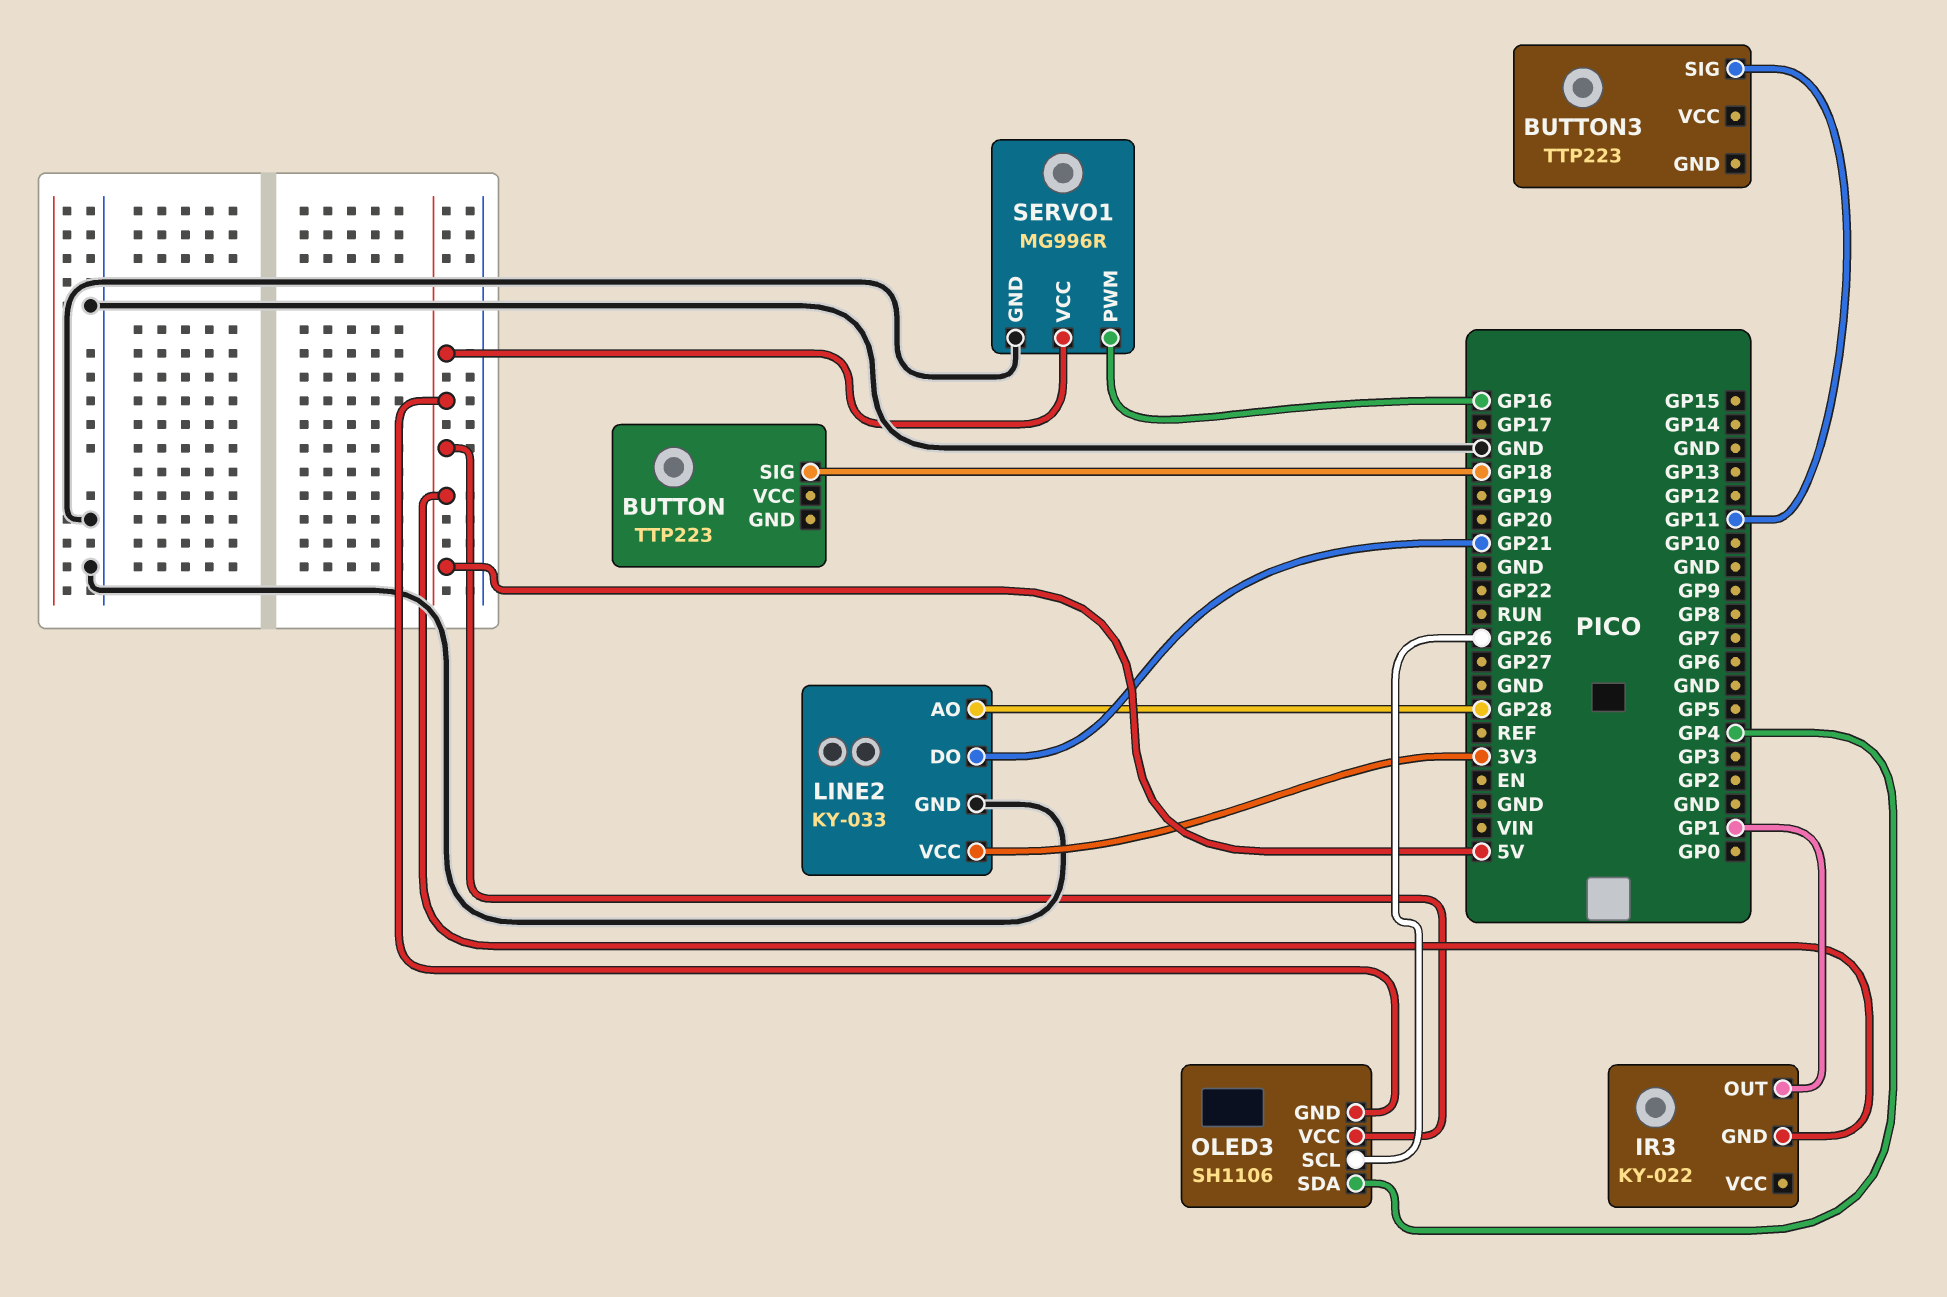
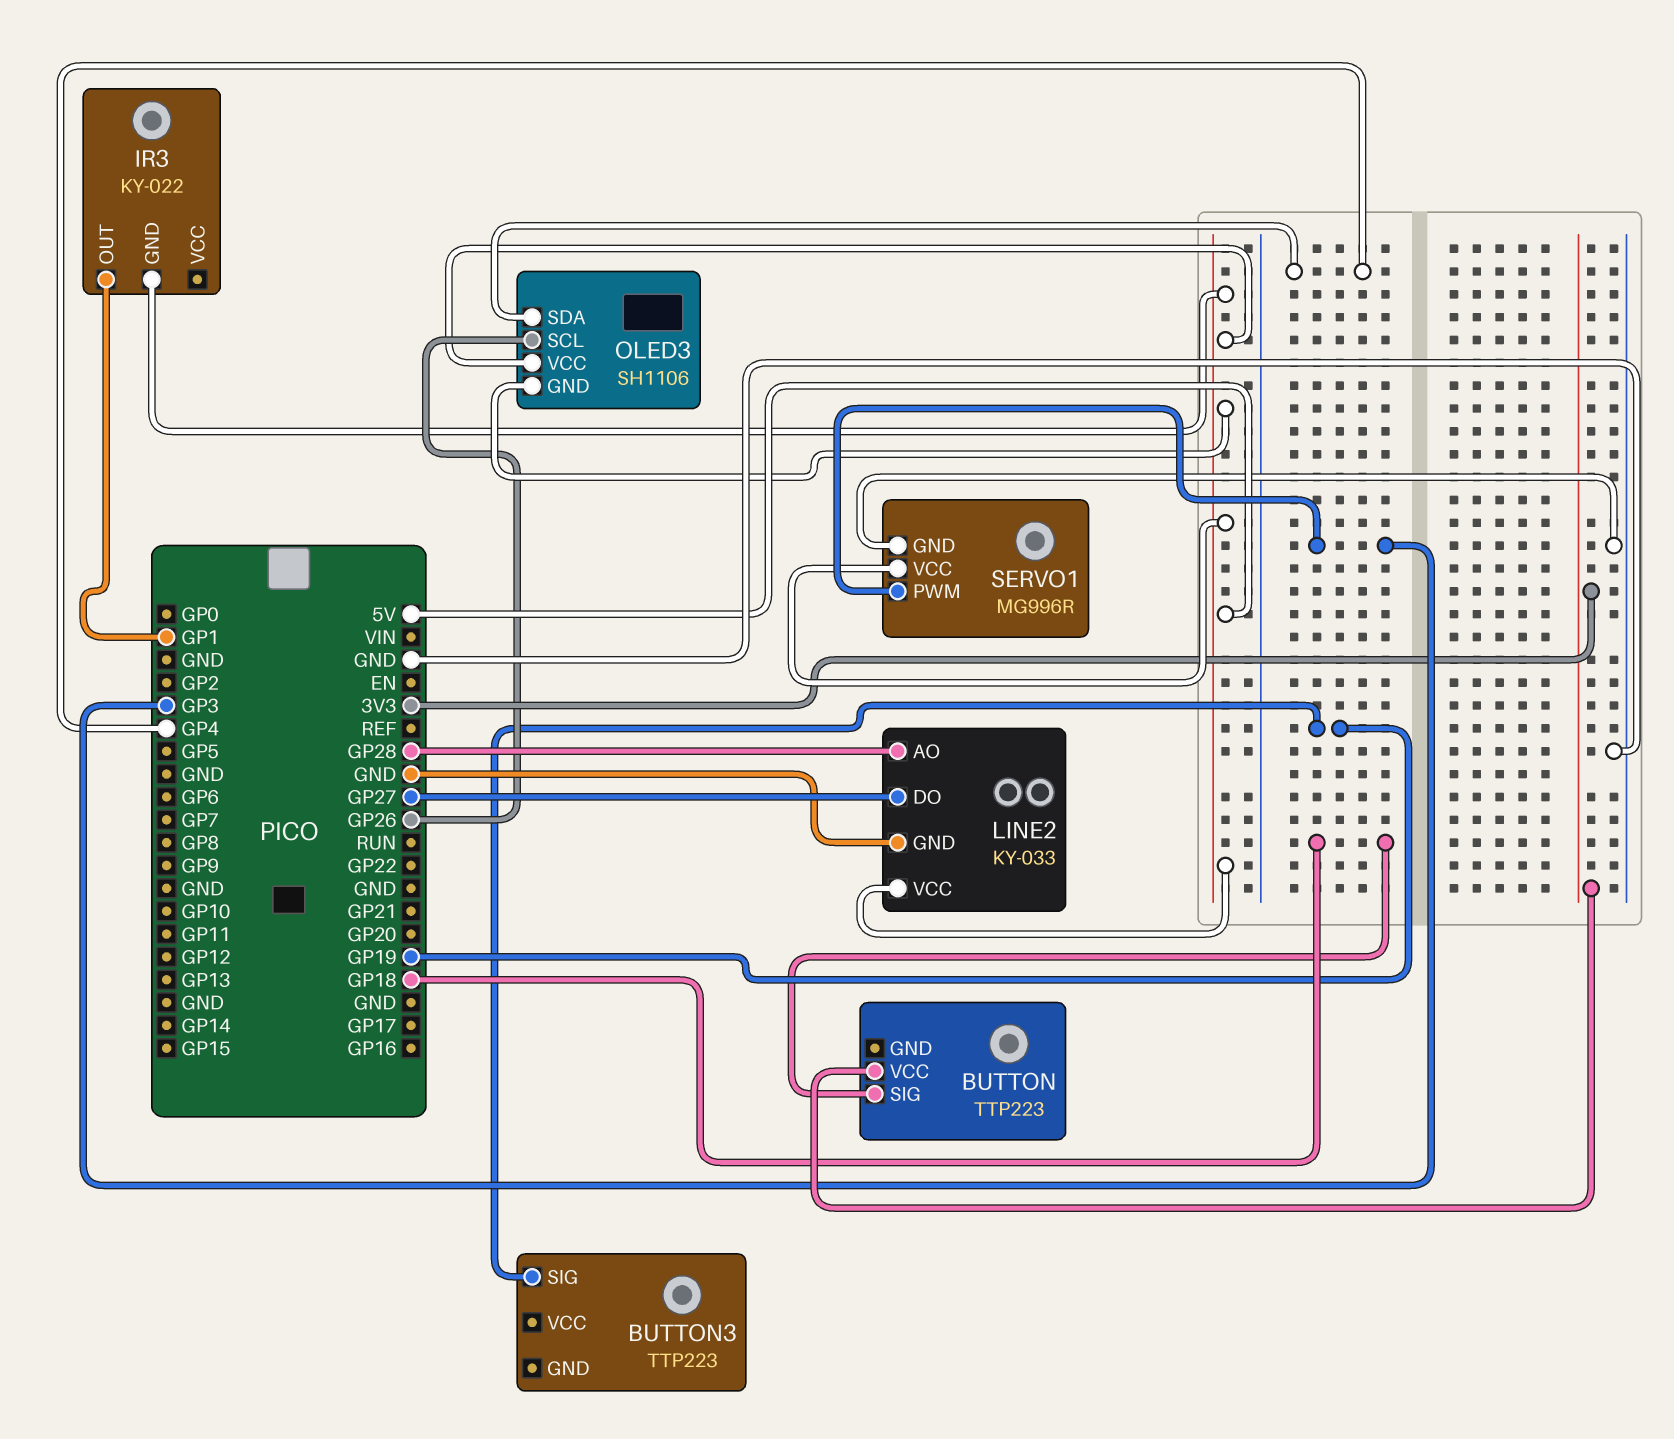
BUTTON pin VCC: none -> 3V3
BUTTON3 pin SIG: GP11 -> GP19
LINE2 pin DO: GP21 -> GP27
LINE2 pin VCC: 3V3 -> 5V
SERVO1 pin PWM: GP16 -> GP3

